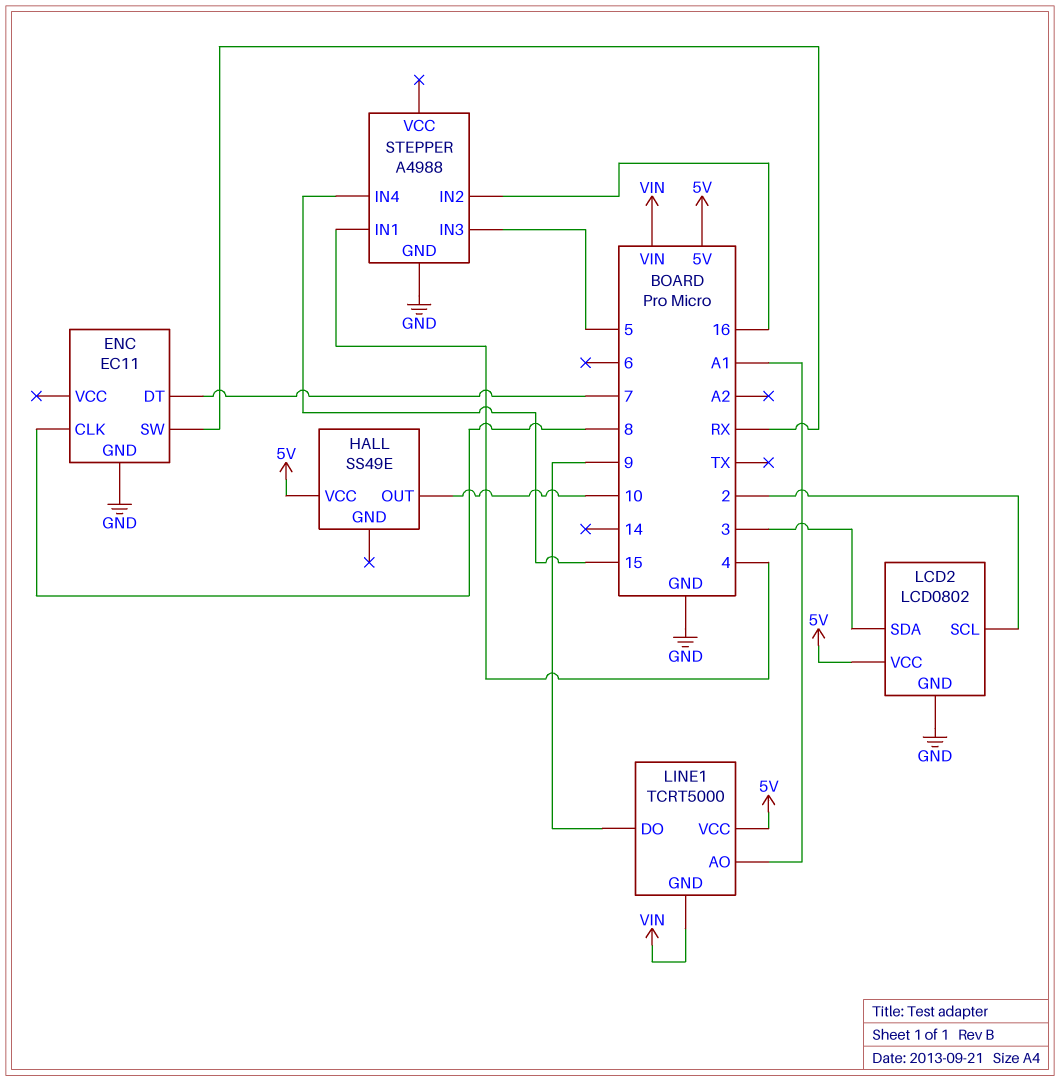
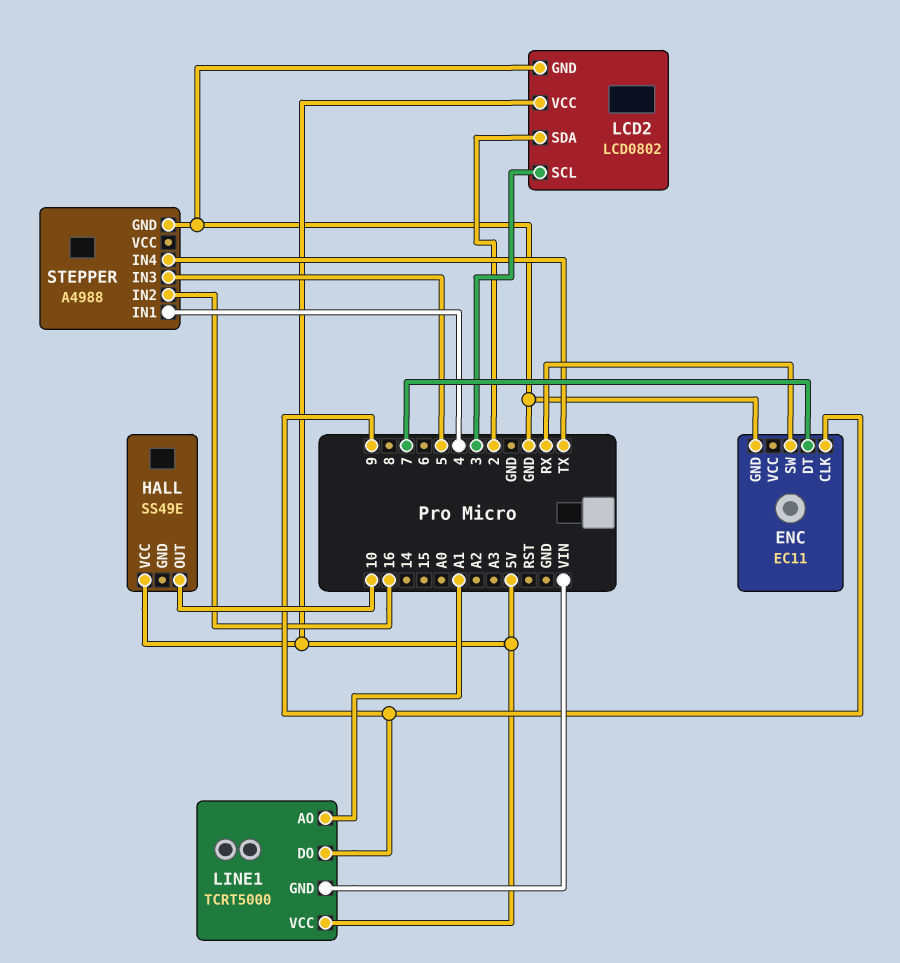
ENC pin CLK: 8 -> 9
LCD2 pin SCL: 2 -> 3
LCD2 pin SDA: 3 -> 2
STEPPER pin IN4: 15 -> TX

